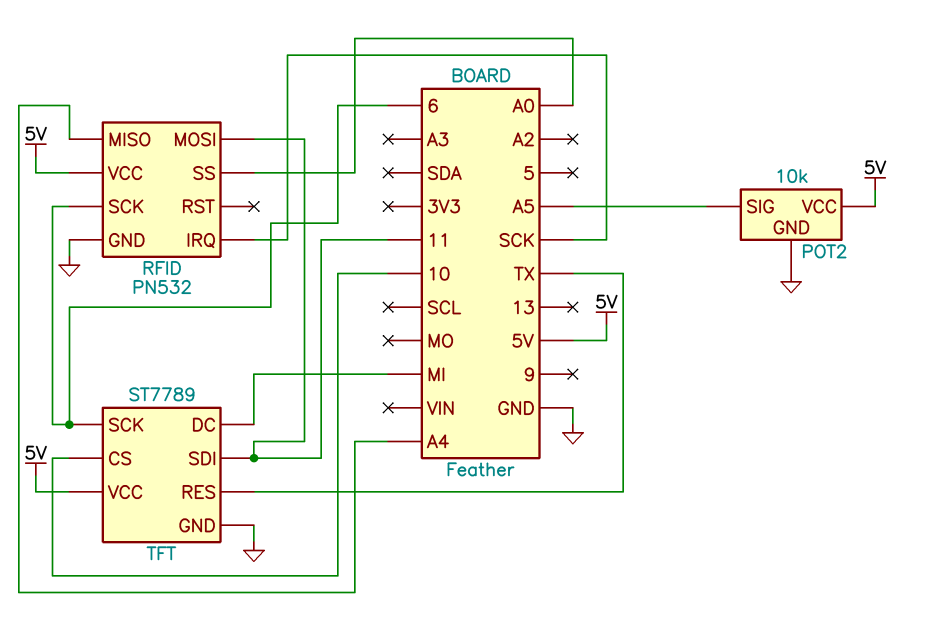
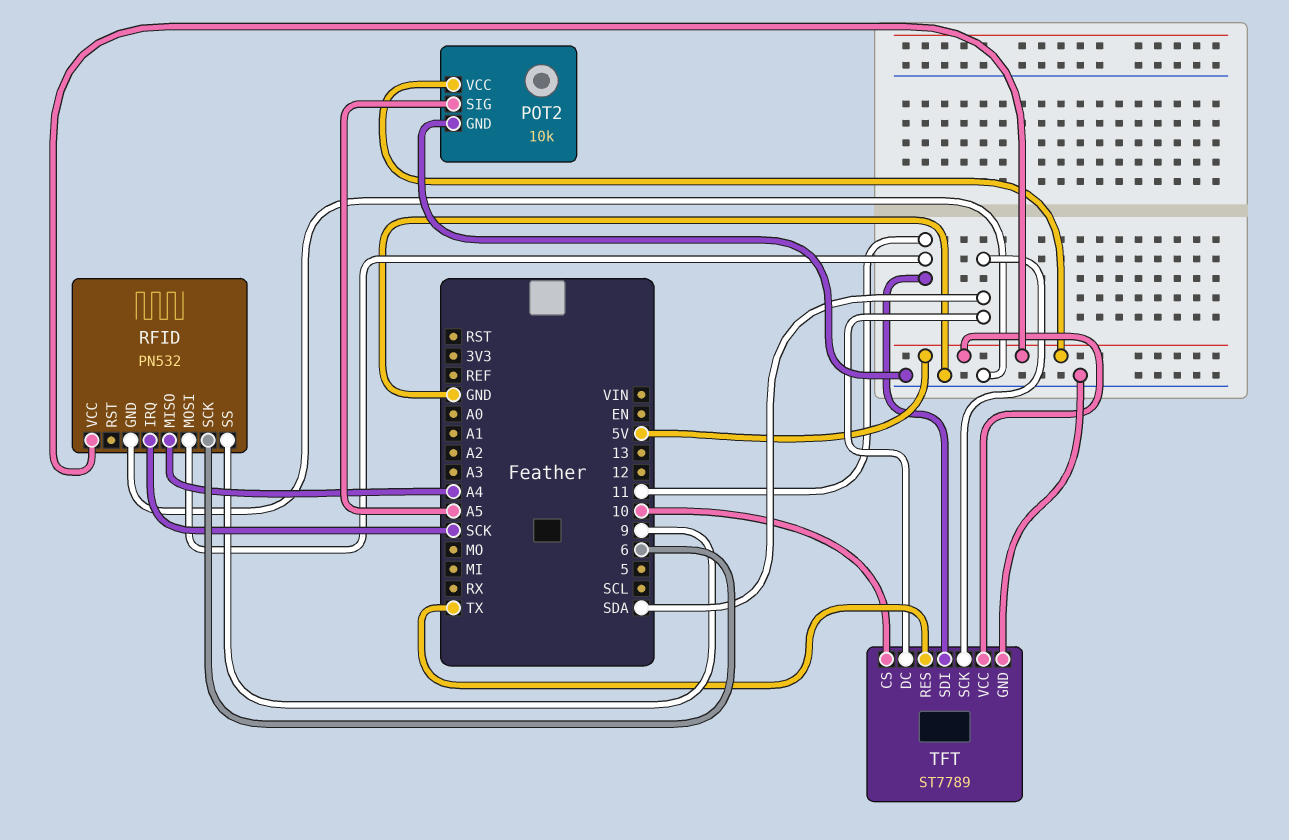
RFID pin SS: A0 -> 9
TFT pin DC: MI -> SDA
TFT pin SCK: 6 -> SDA

